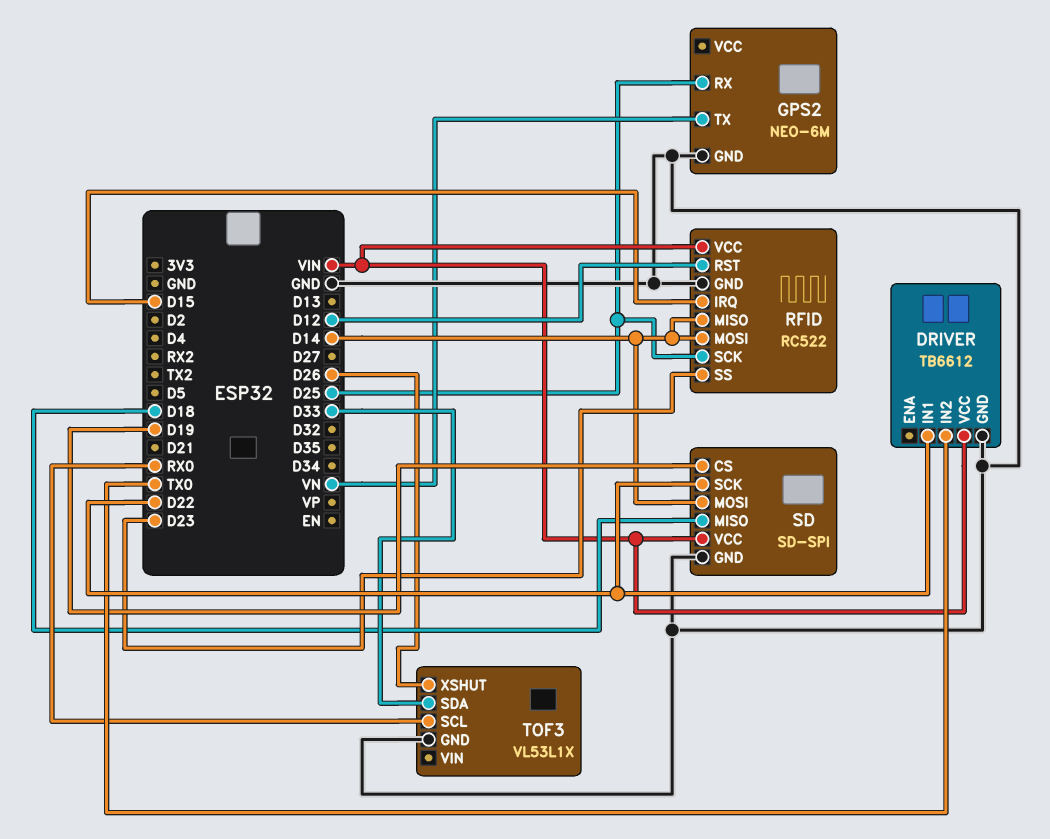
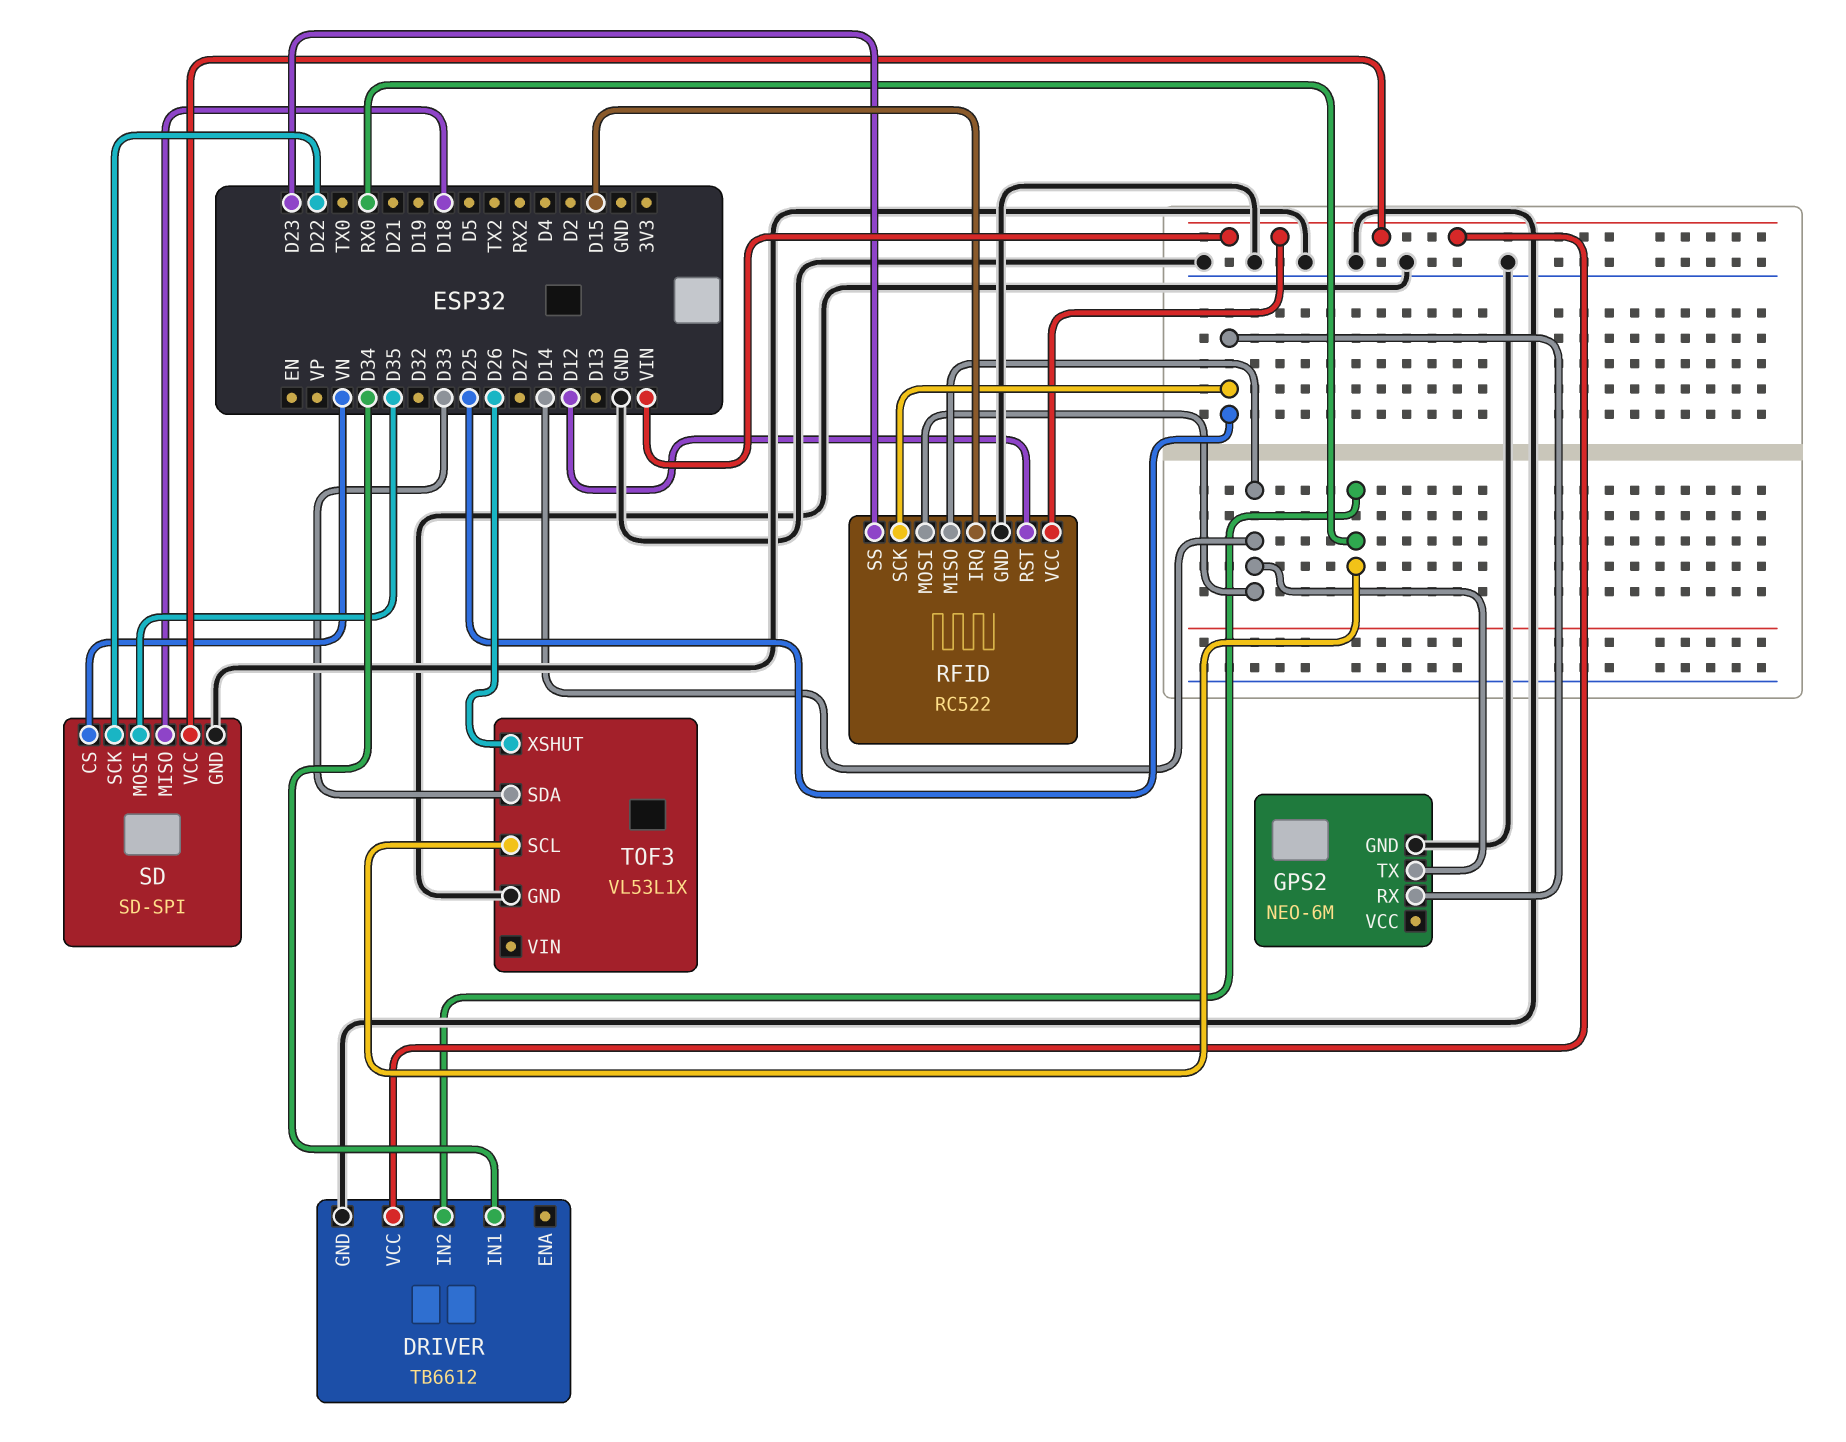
DRIVER pin IN1: D22 -> D34
DRIVER pin IN2: TX0 -> RX0
GPS2 pin TX: VN -> D14
SD pin CS: D19 -> VN
SD pin MOSI: D14 -> D35

